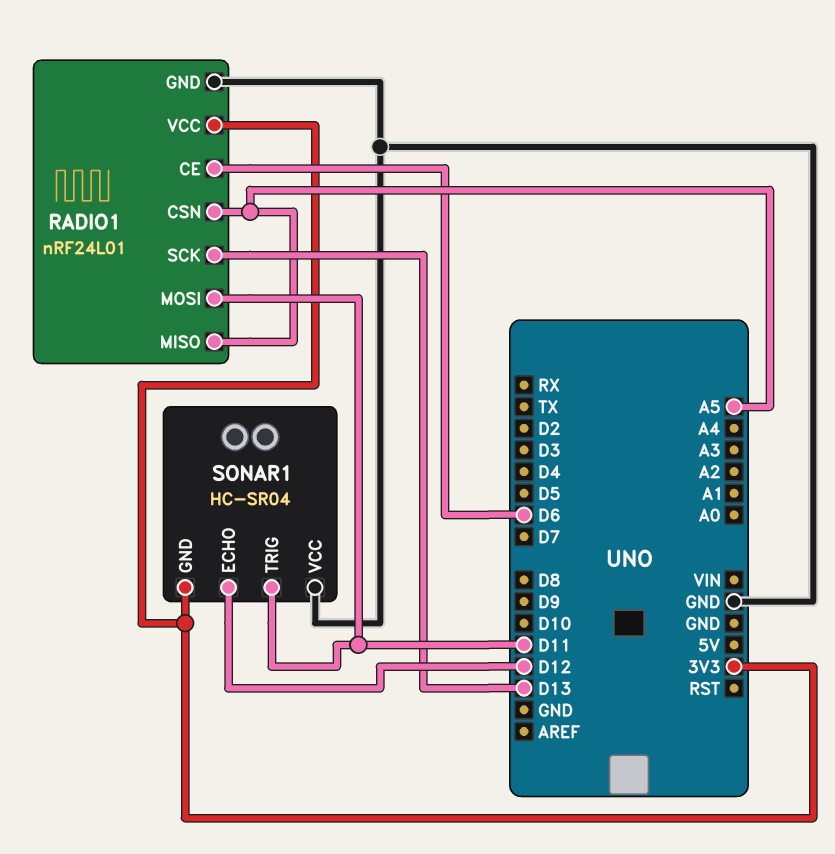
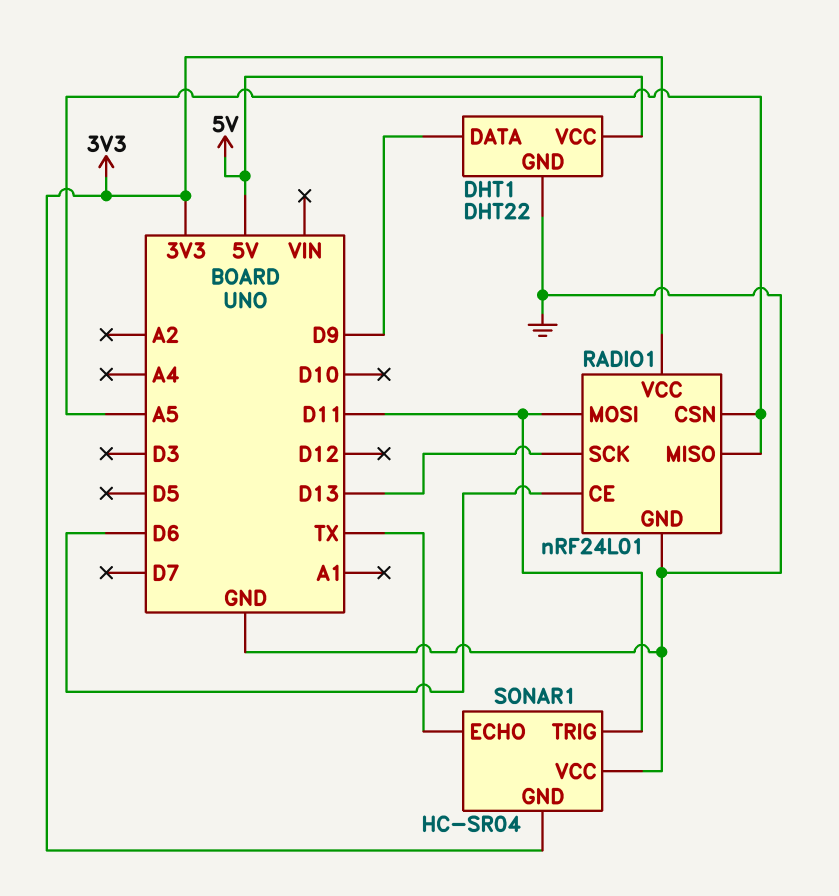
DHT1: none -> DHT22
DHT1 pin DATA: none -> D9
DHT1 pin GND: none -> GND
DHT1 pin VCC: none -> 5V
SONAR1 pin ECHO: D12 -> TX

